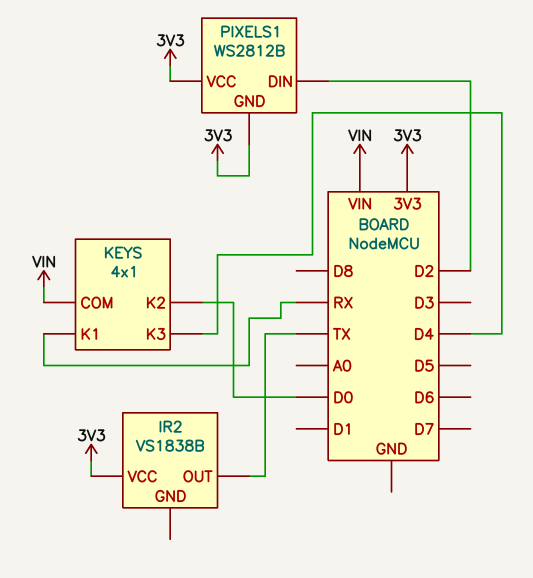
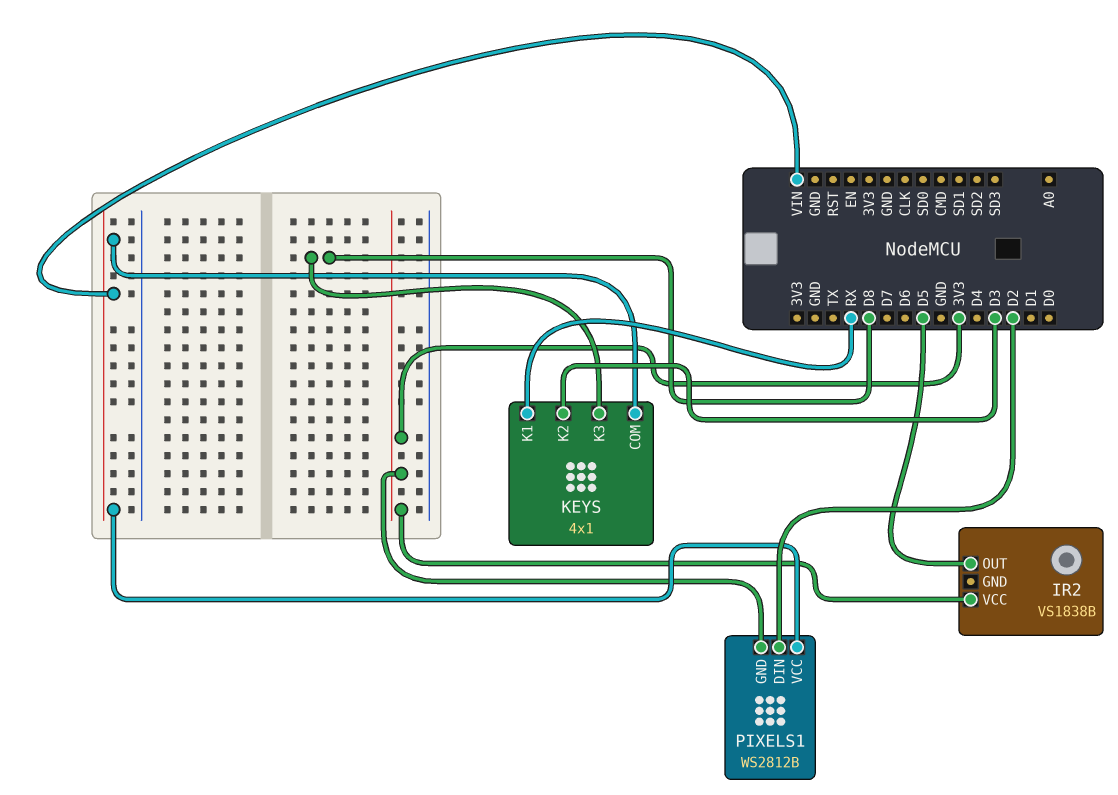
IR2 pin OUT: TX -> D5
KEYS pin K2: D0 -> D3
KEYS pin K3: D4 -> D8
PIXELS1 pin VCC: 3V3 -> VIN

